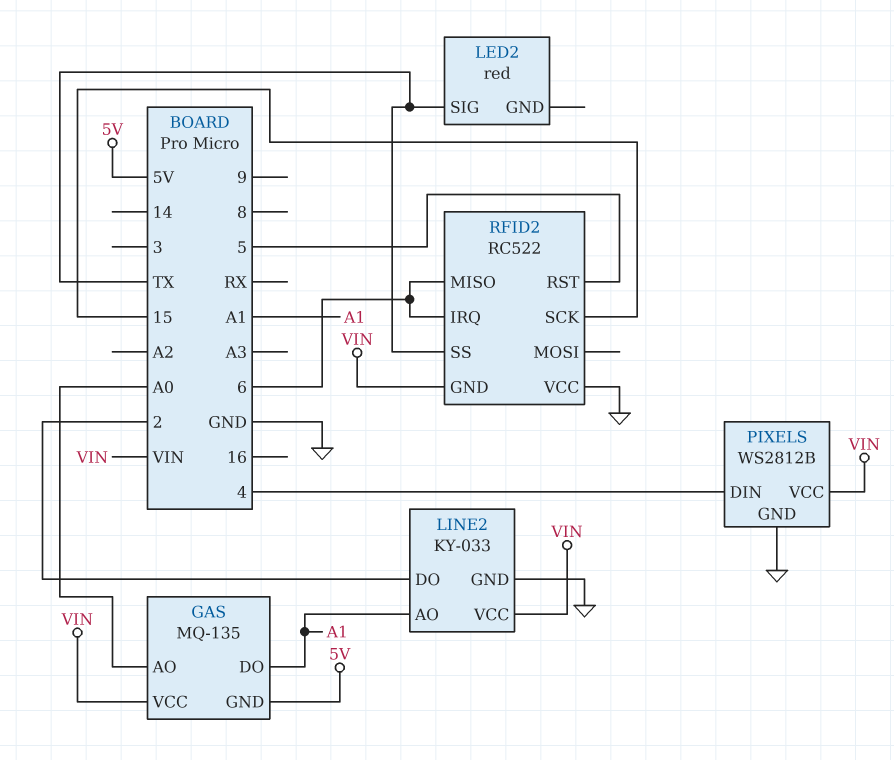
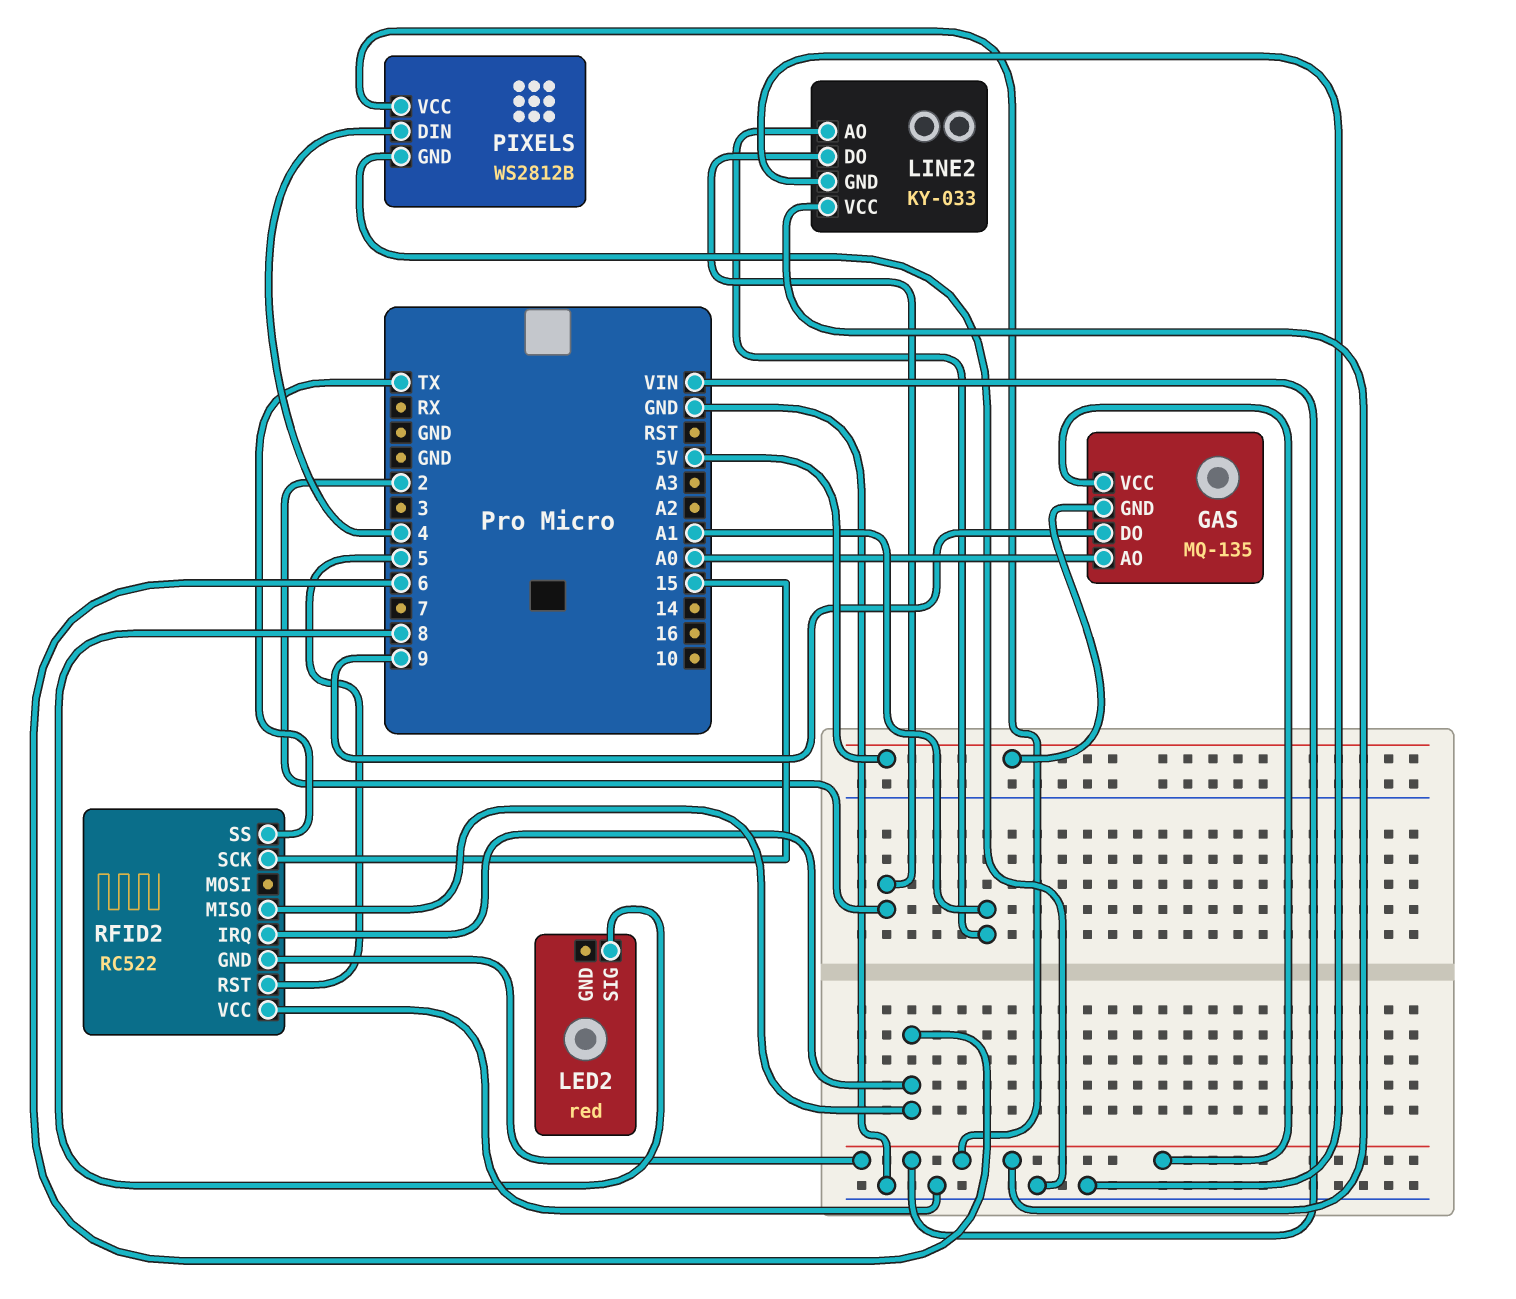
GAS pin DO: A1 -> 9
LED2 pin SIG: TX -> 8

